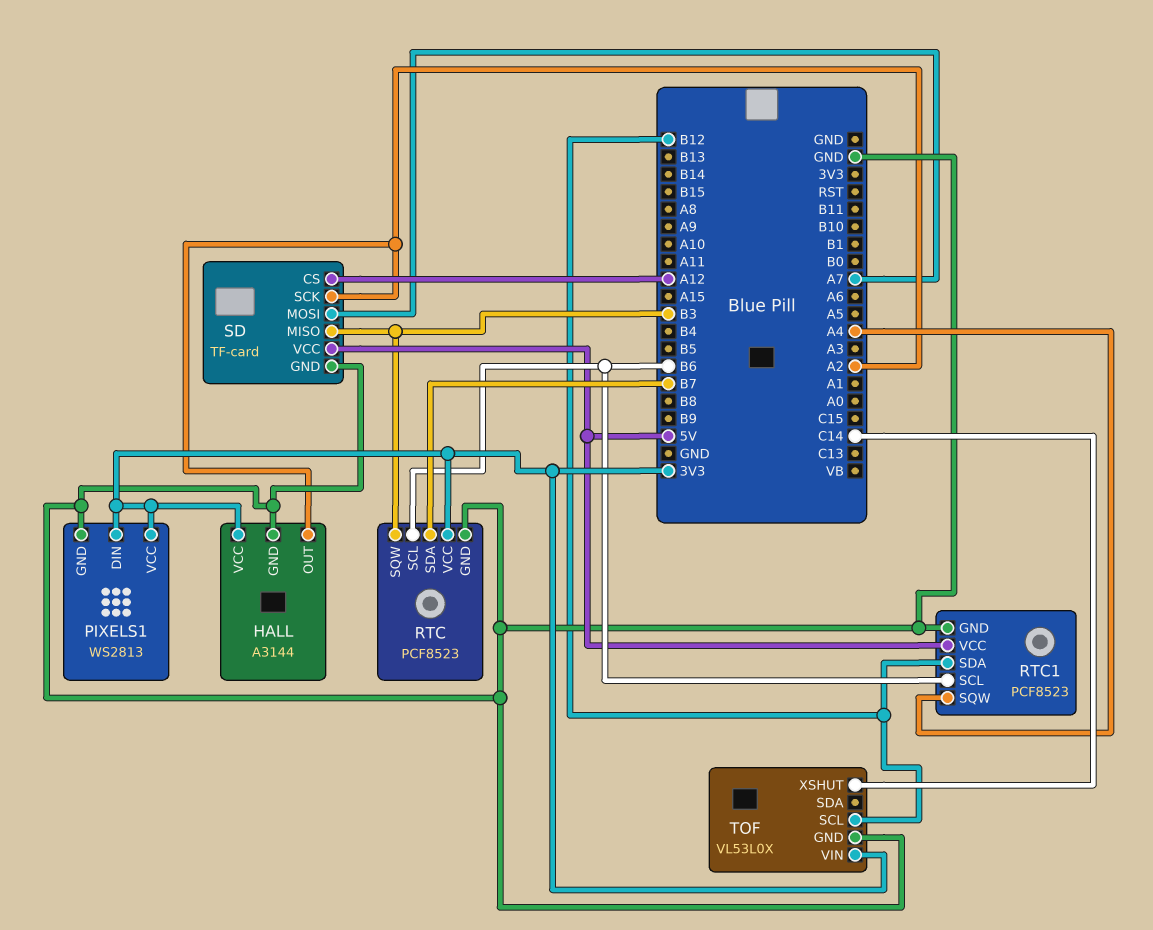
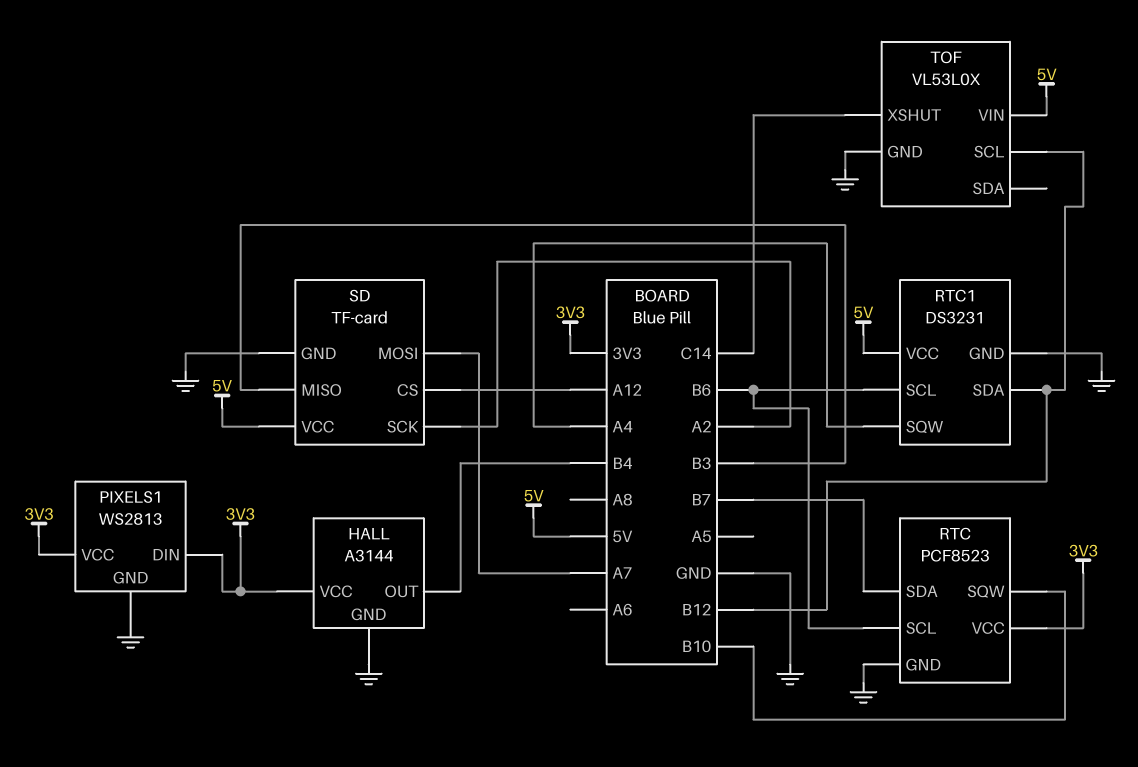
HALL pin OUT: A2 -> B4
RTC pin SQW: B3 -> B10
RTC1: PCF8523 -> DS3231
TOF pin VIN: 3V3 -> 5V

